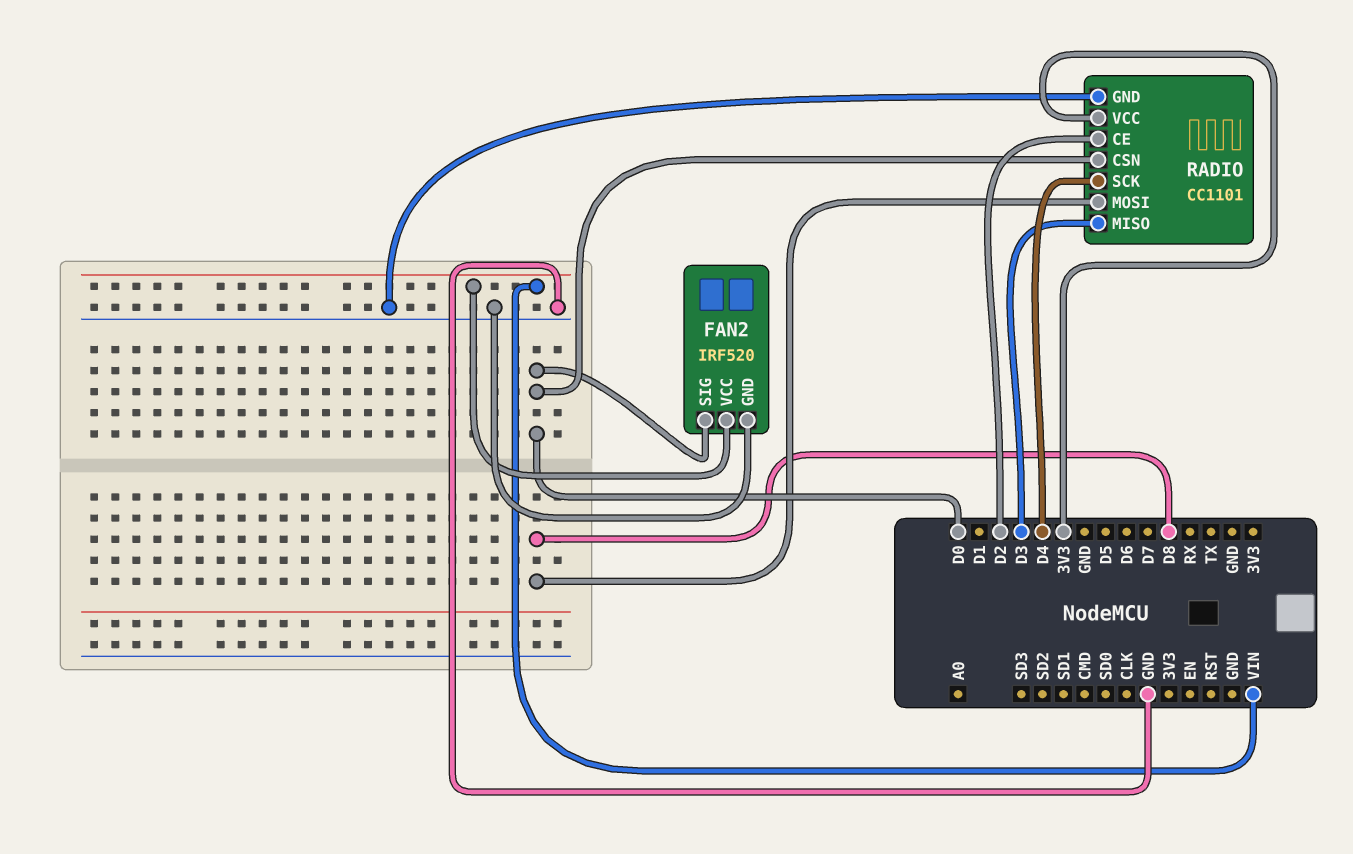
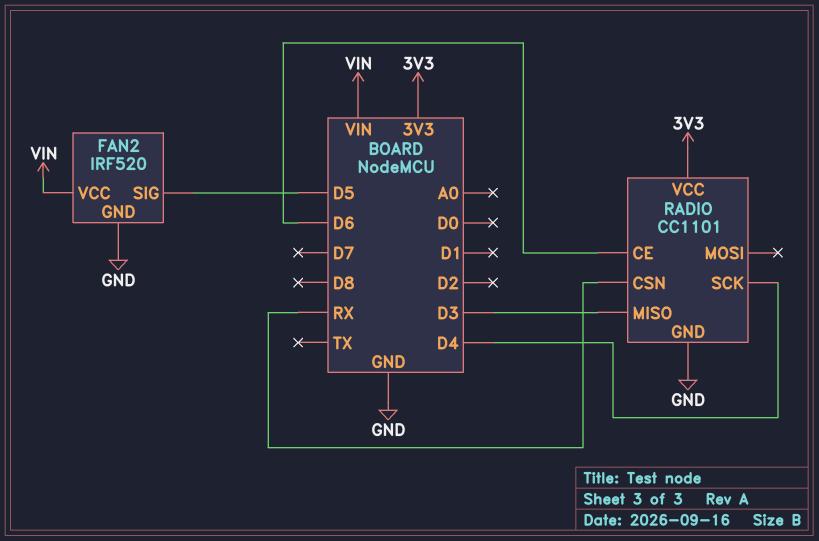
FAN2 pin SIG: D0 -> D5
RADIO pin CE: D2 -> D6
RADIO pin CSN: D0 -> RX
RADIO pin MOSI: D8 -> none

